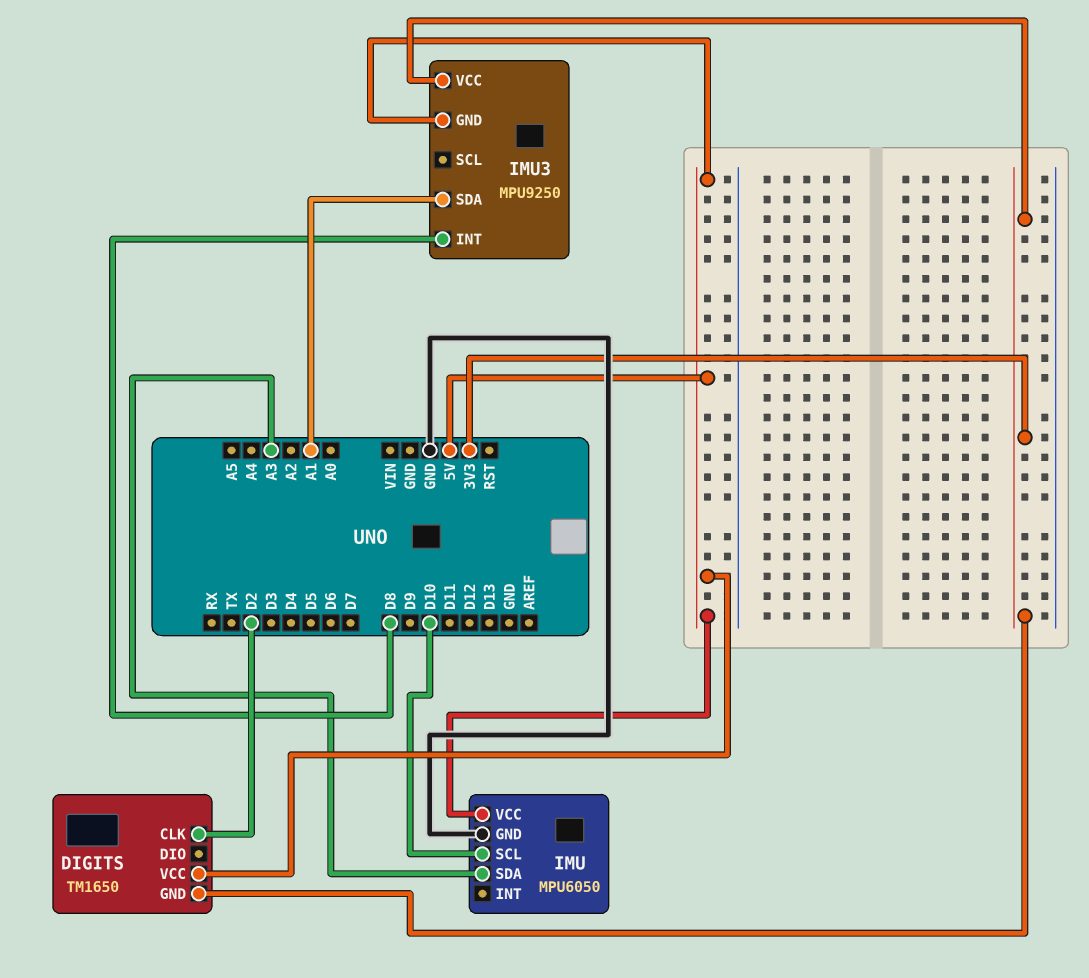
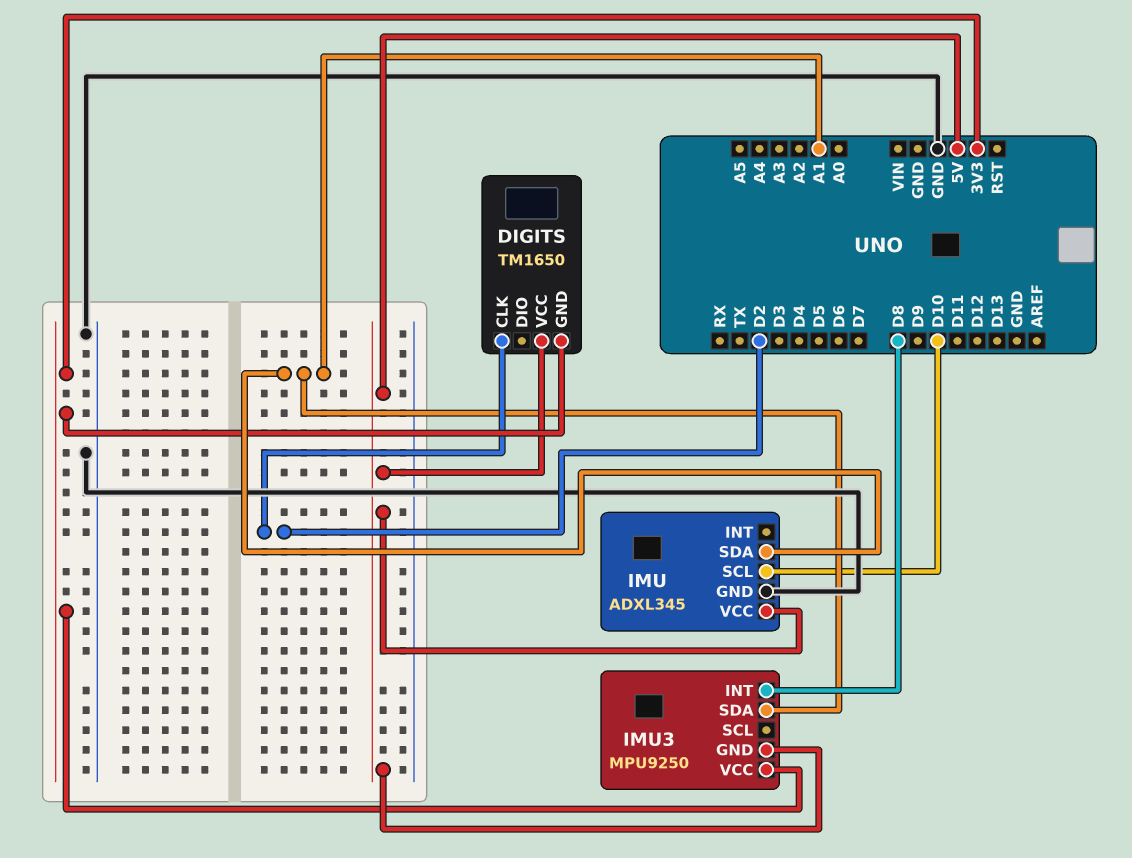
IMU: MPU6050 -> ADXL345
IMU pin SDA: A3 -> A1

